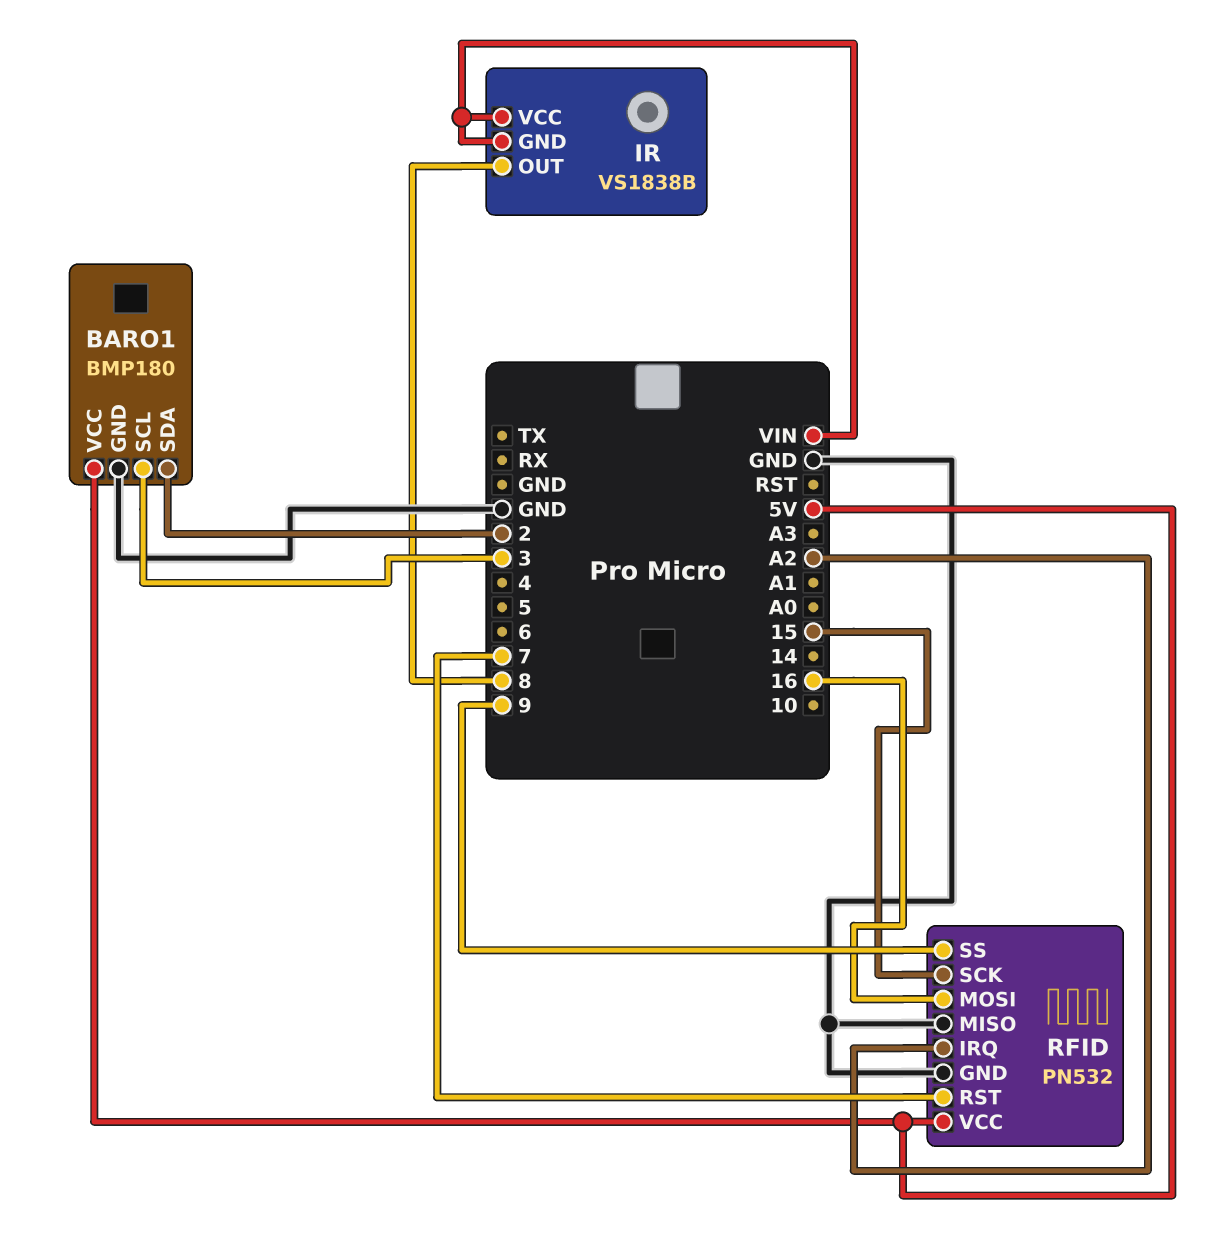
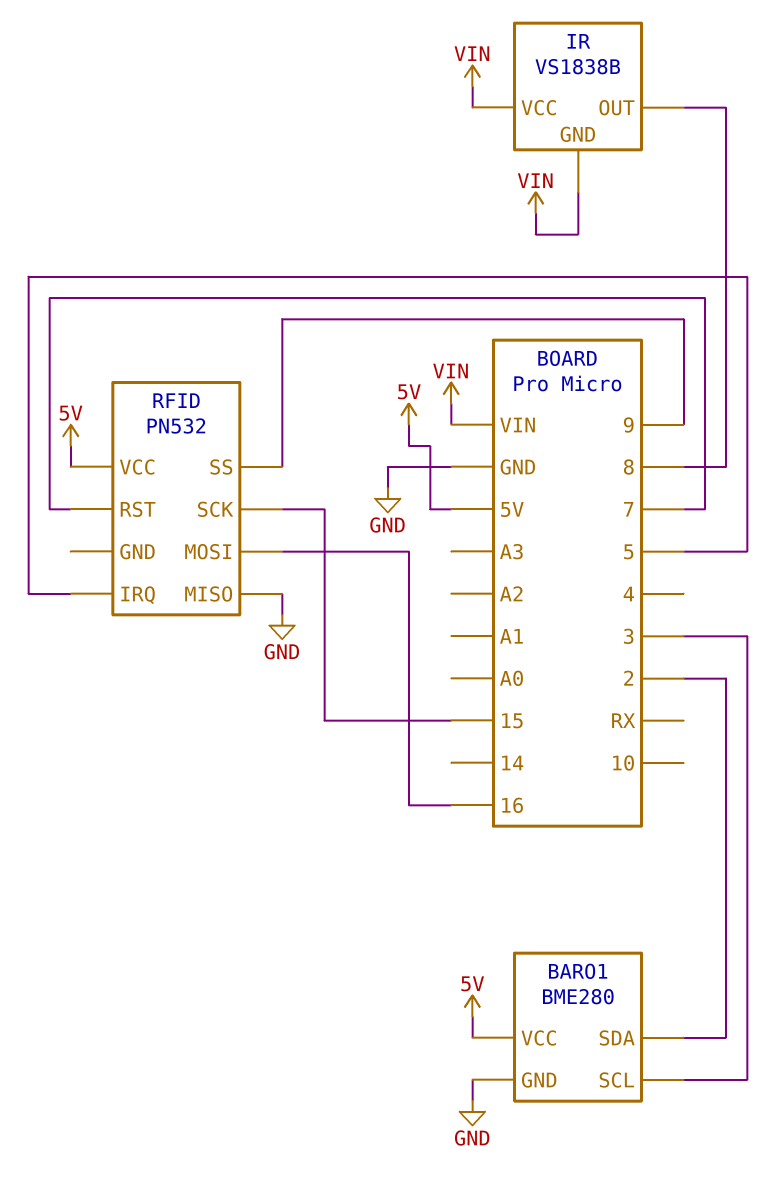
BARO1: BMP180 -> BME280
RFID pin GND: GND -> none
RFID pin IRQ: A2 -> 5

